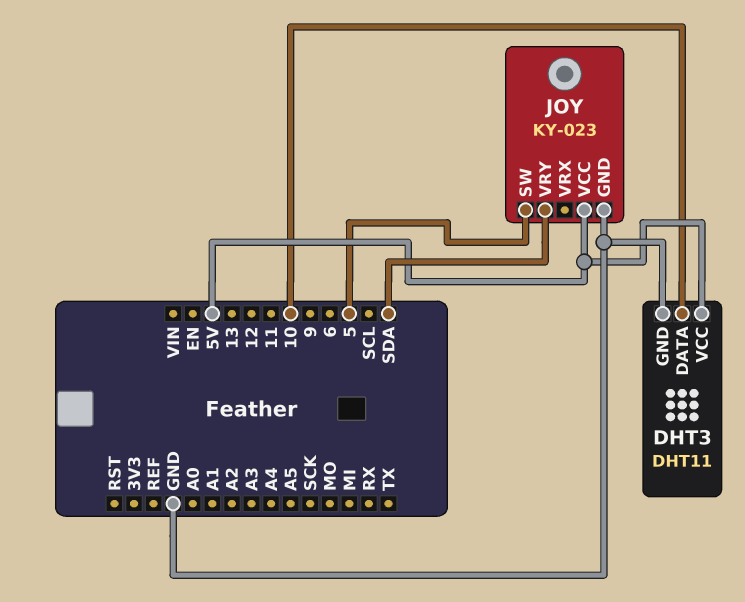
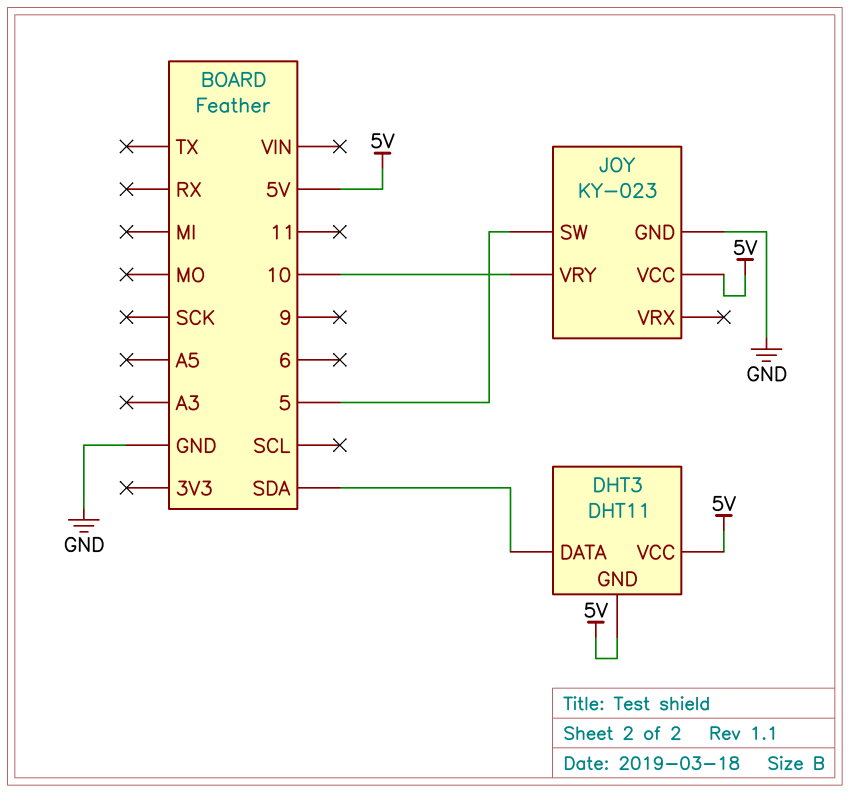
DHT3 pin DATA: 10 -> SDA
DHT3 pin GND: GND -> 5V
JOY pin VRY: SDA -> 10

